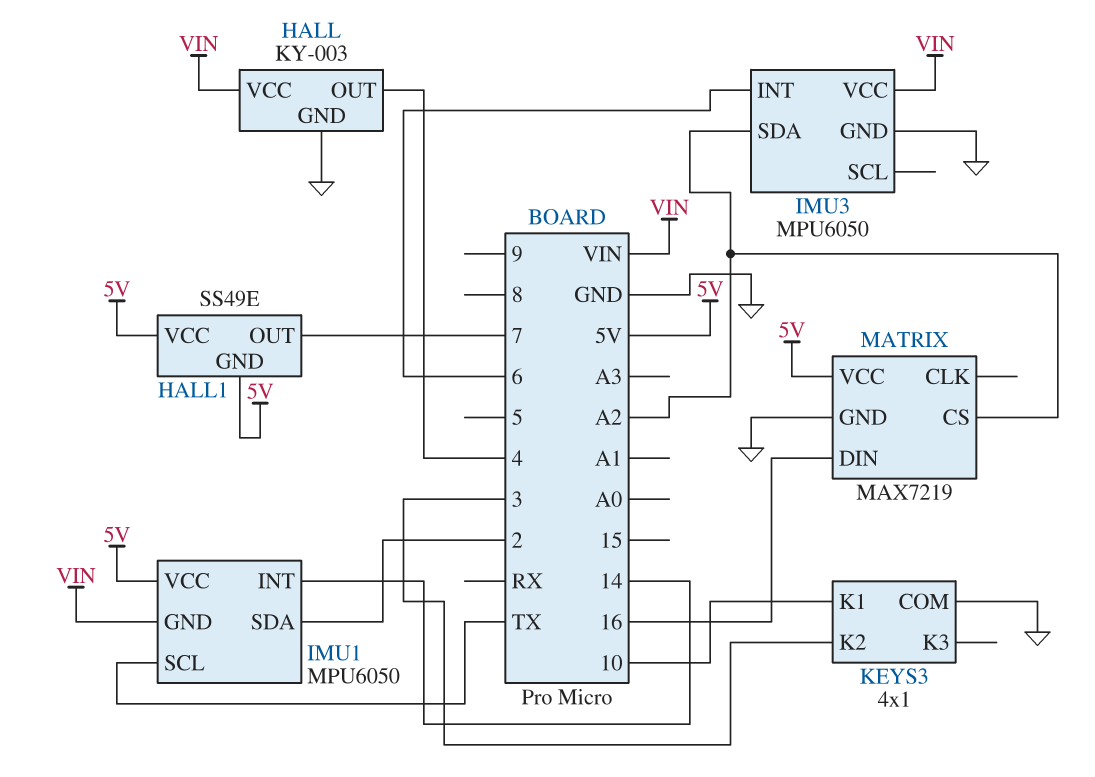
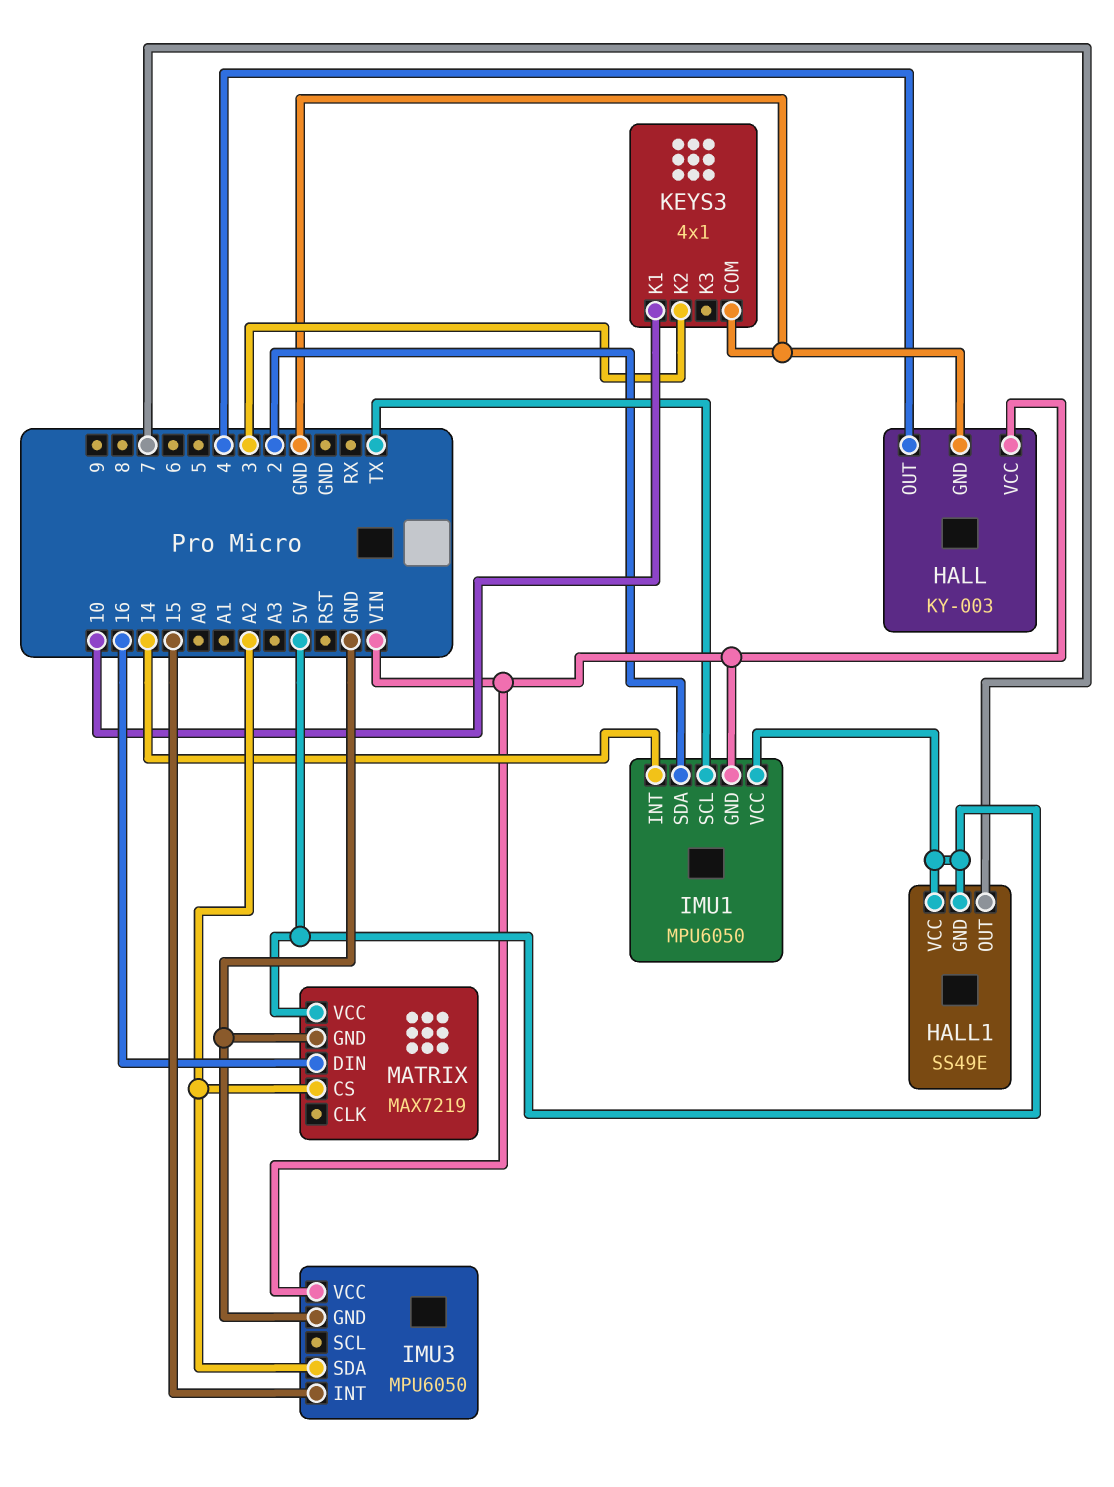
IMU3 pin INT: 6 -> 15

